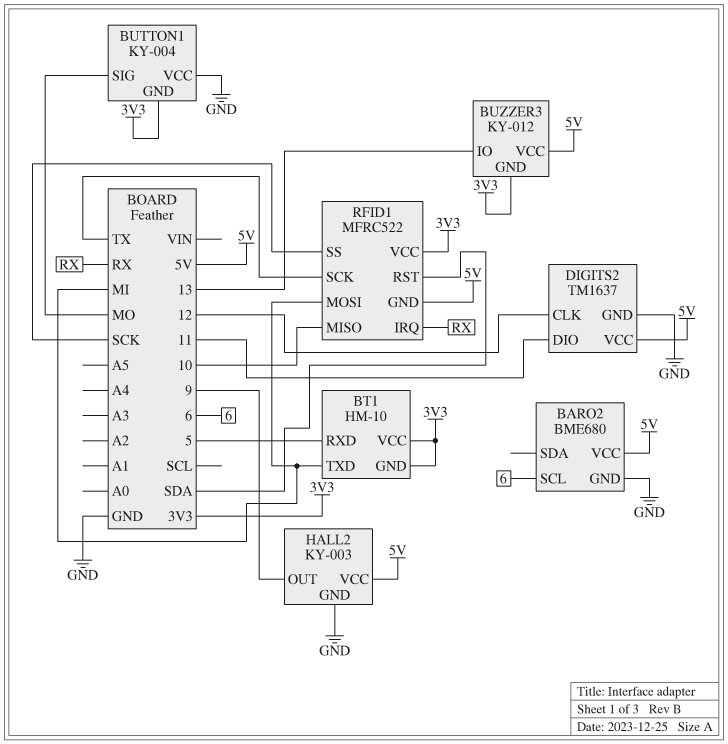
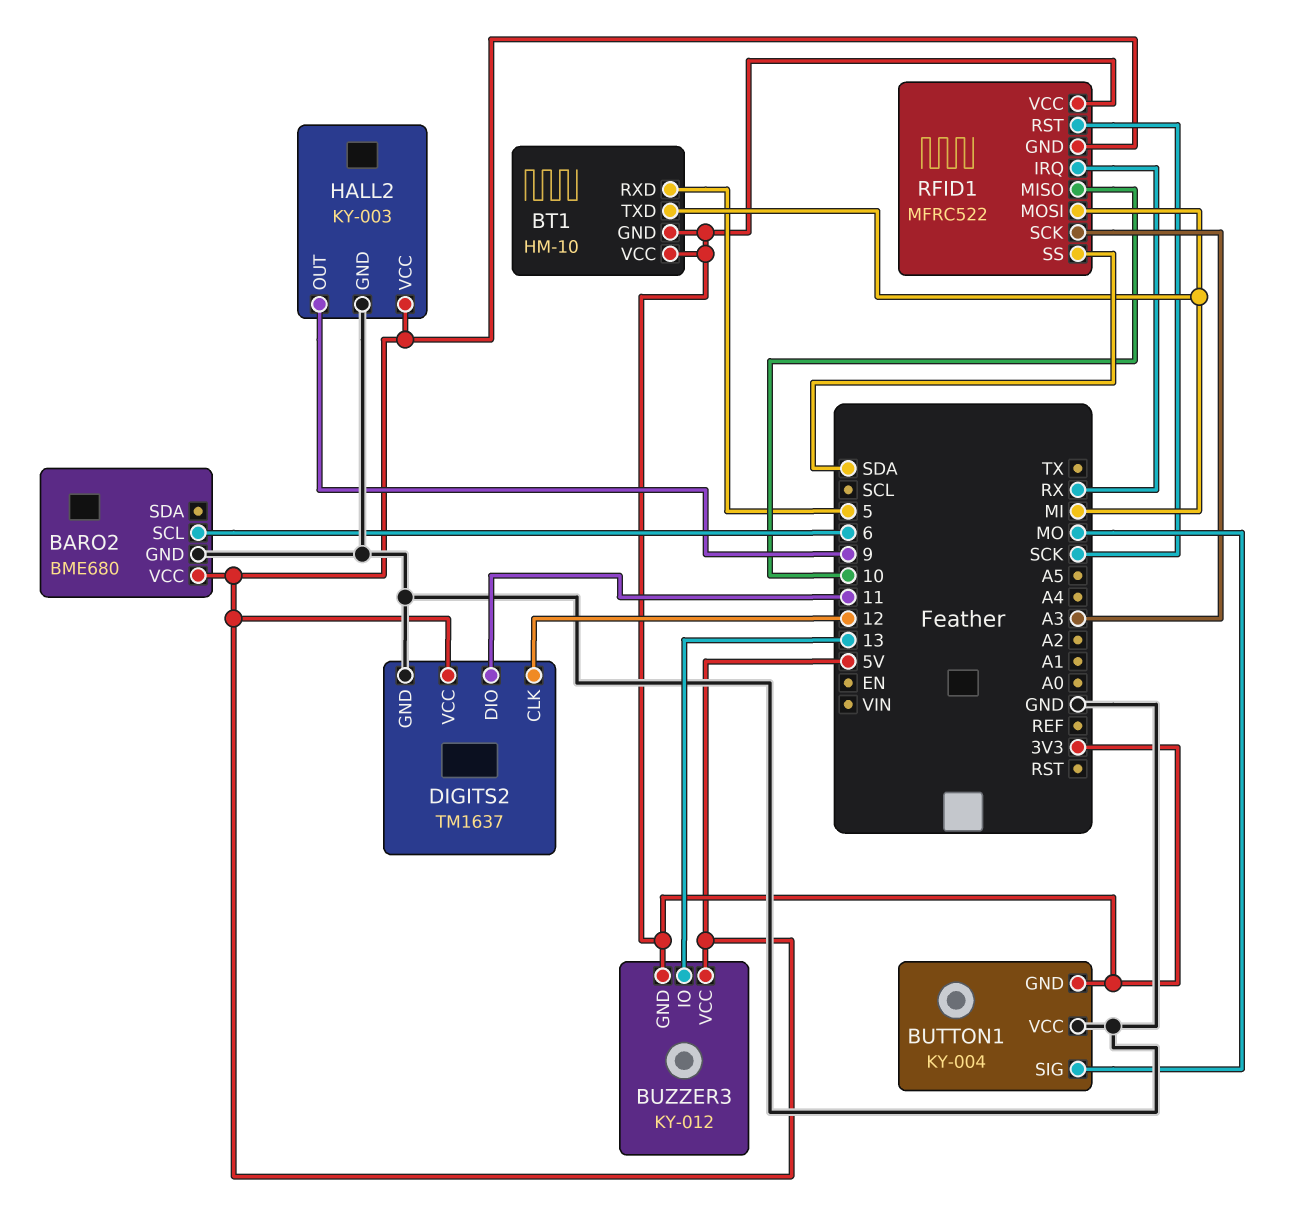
RFID1 pin RST: SDA -> SCK
RFID1 pin SCK: TX -> A3
RFID1 pin SS: SCK -> SDA

